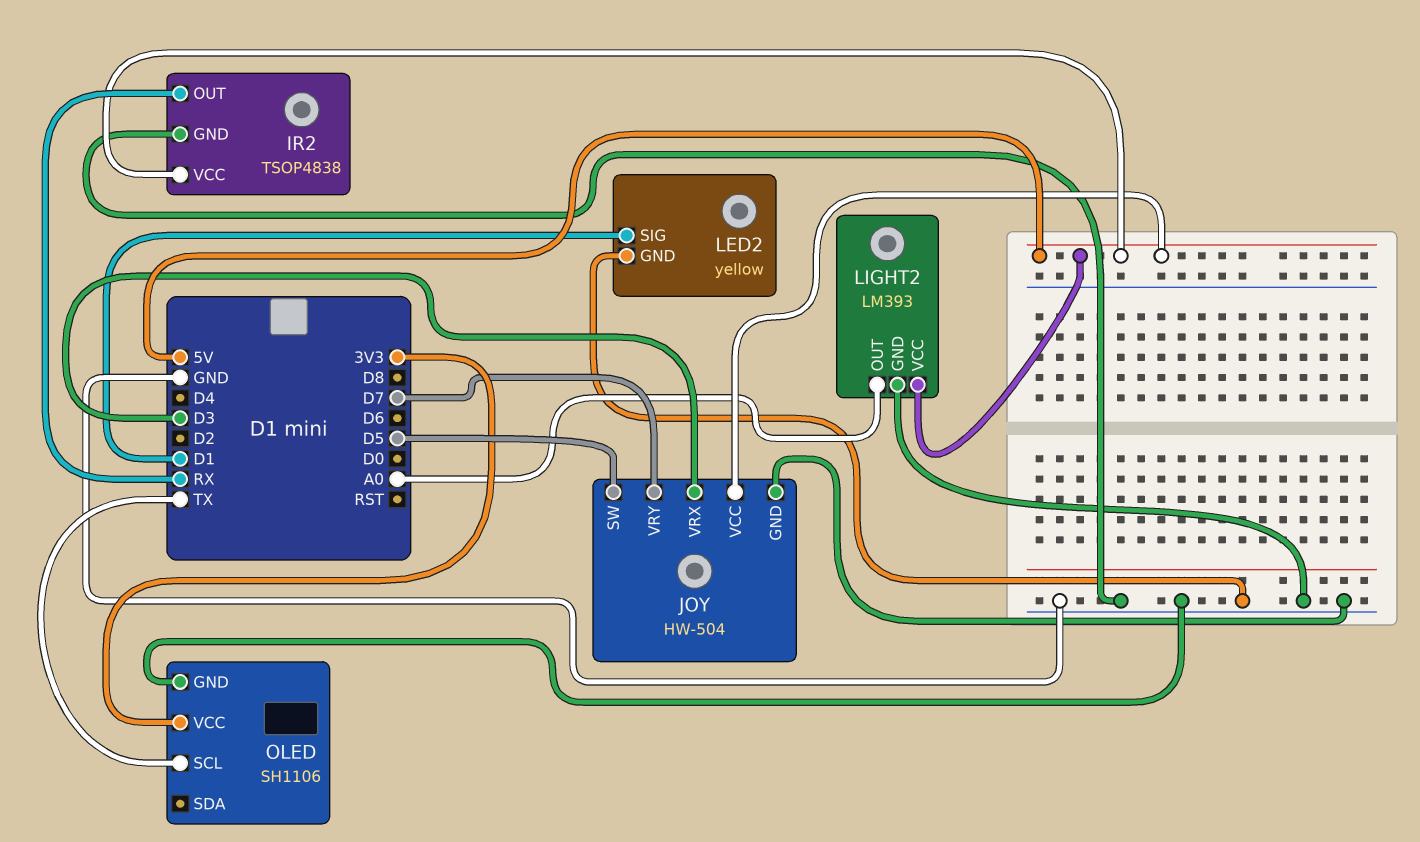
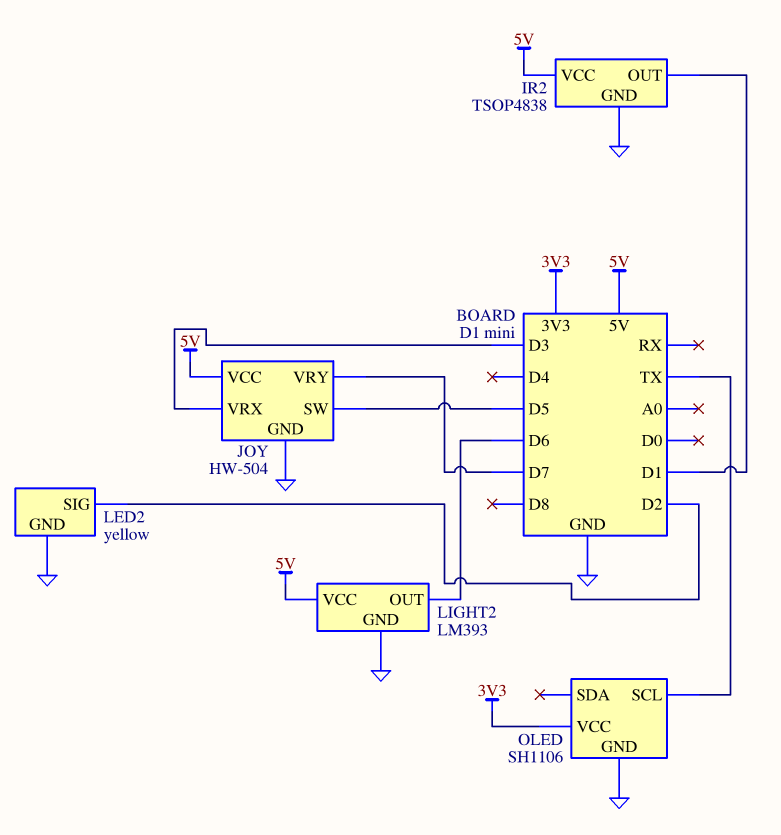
IR2 pin OUT: RX -> D1
LED2 pin SIG: D1 -> D2
LIGHT2 pin OUT: A0 -> D6

